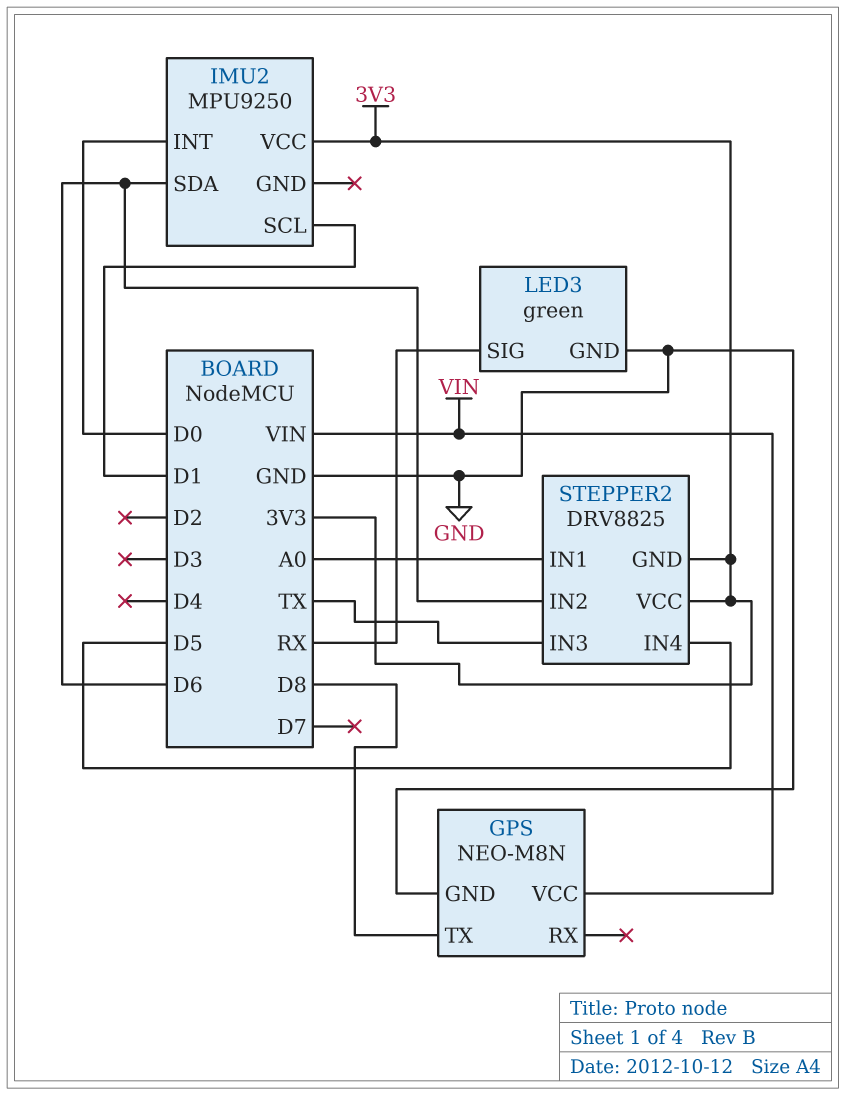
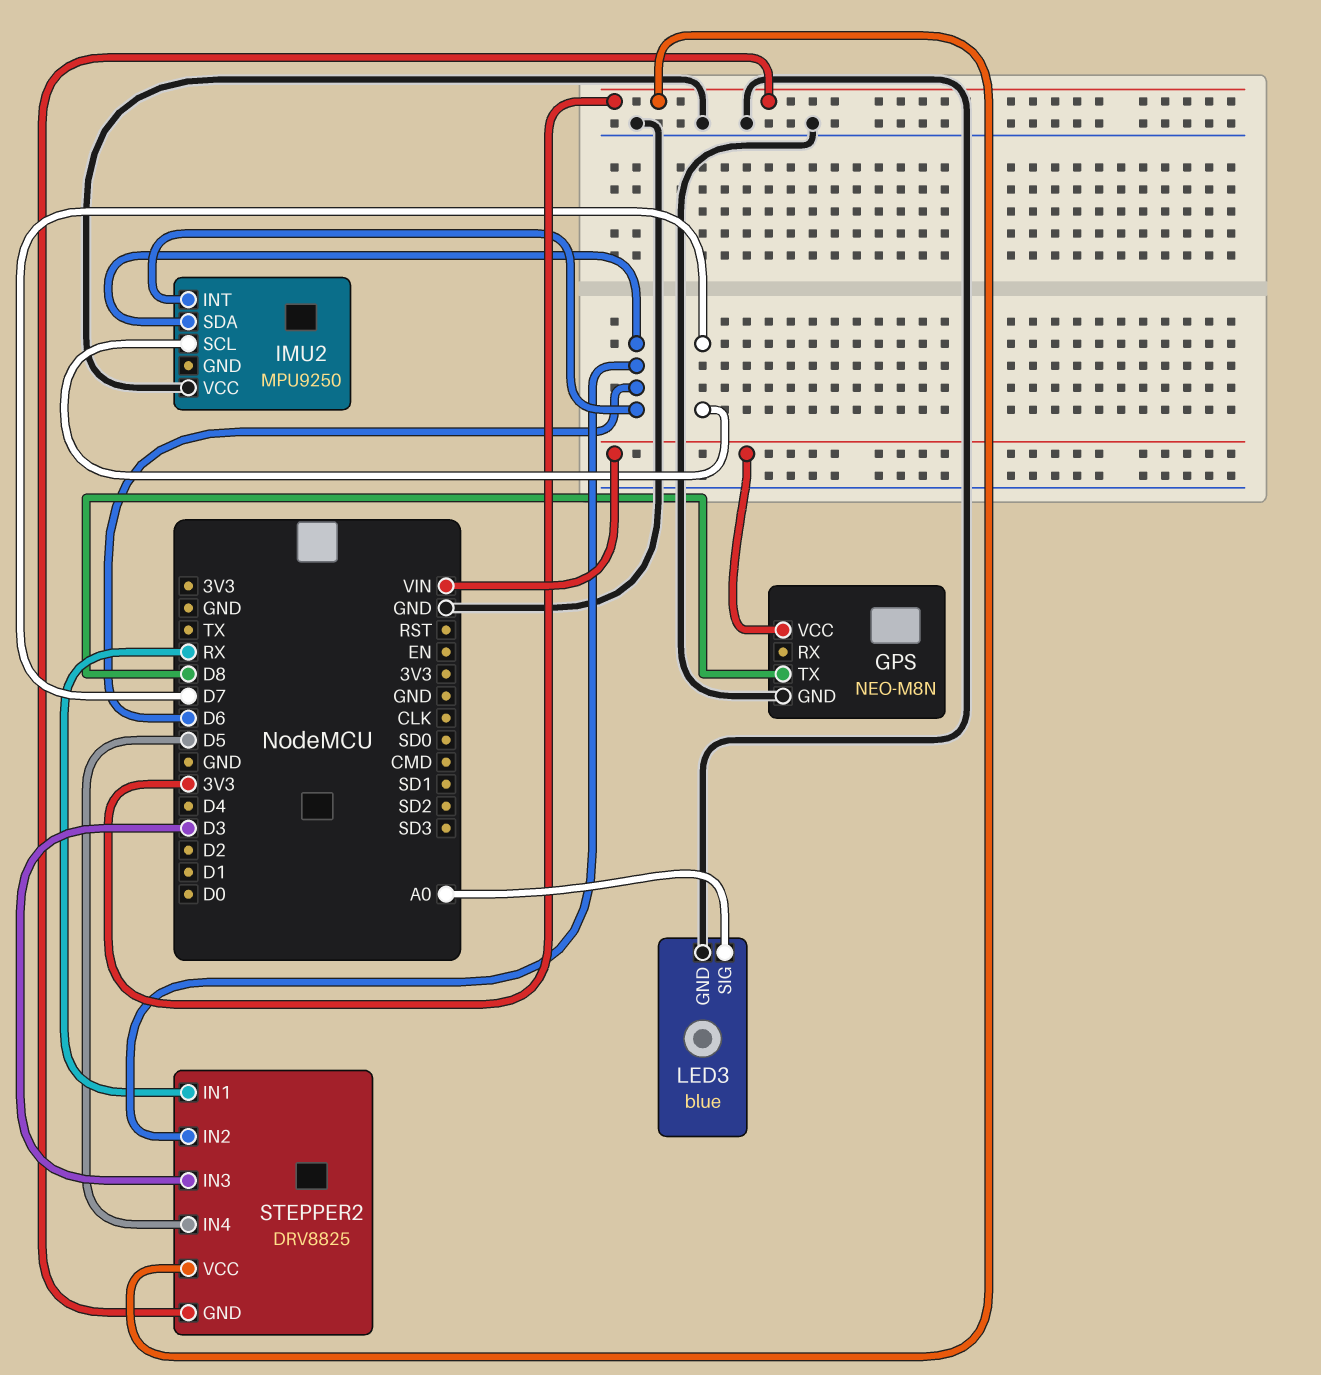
IMU2 pin INT: D0 -> D6
IMU2 pin SCL: D1 -> D7
IMU2 pin VCC: 3V3 -> GND
LED3: green -> blue
LED3 pin SIG: RX -> A0
STEPPER2 pin IN1: A0 -> RX
STEPPER2 pin IN3: TX -> D3

